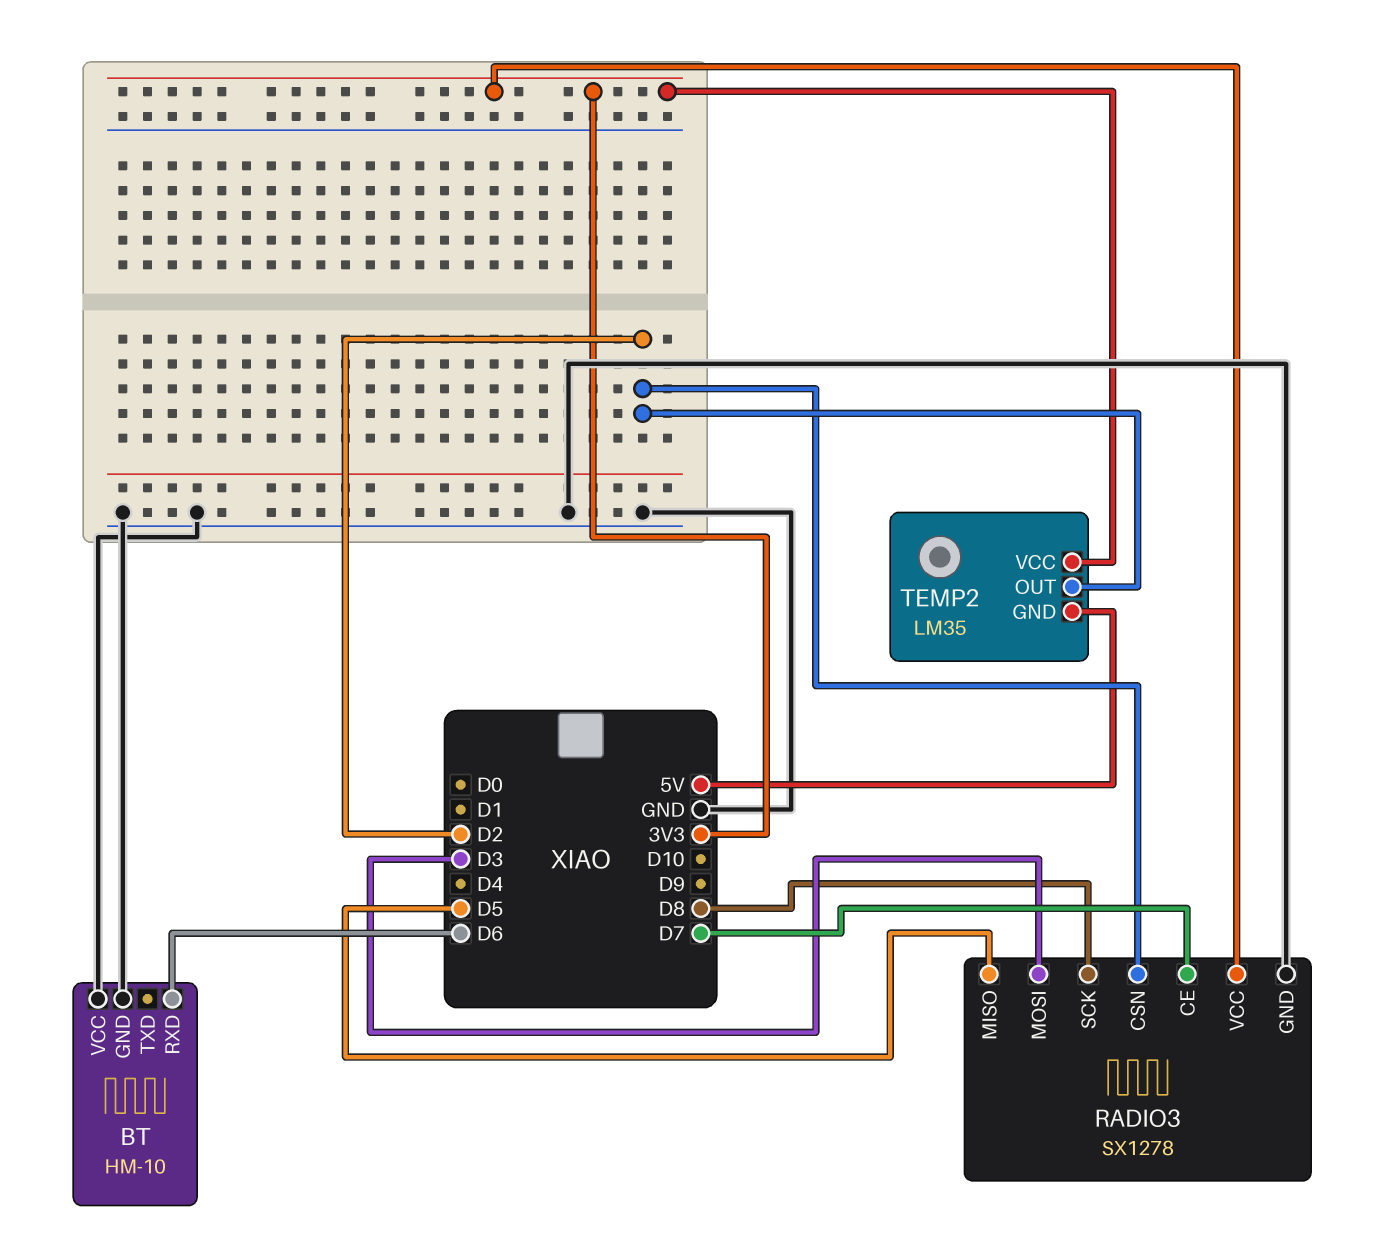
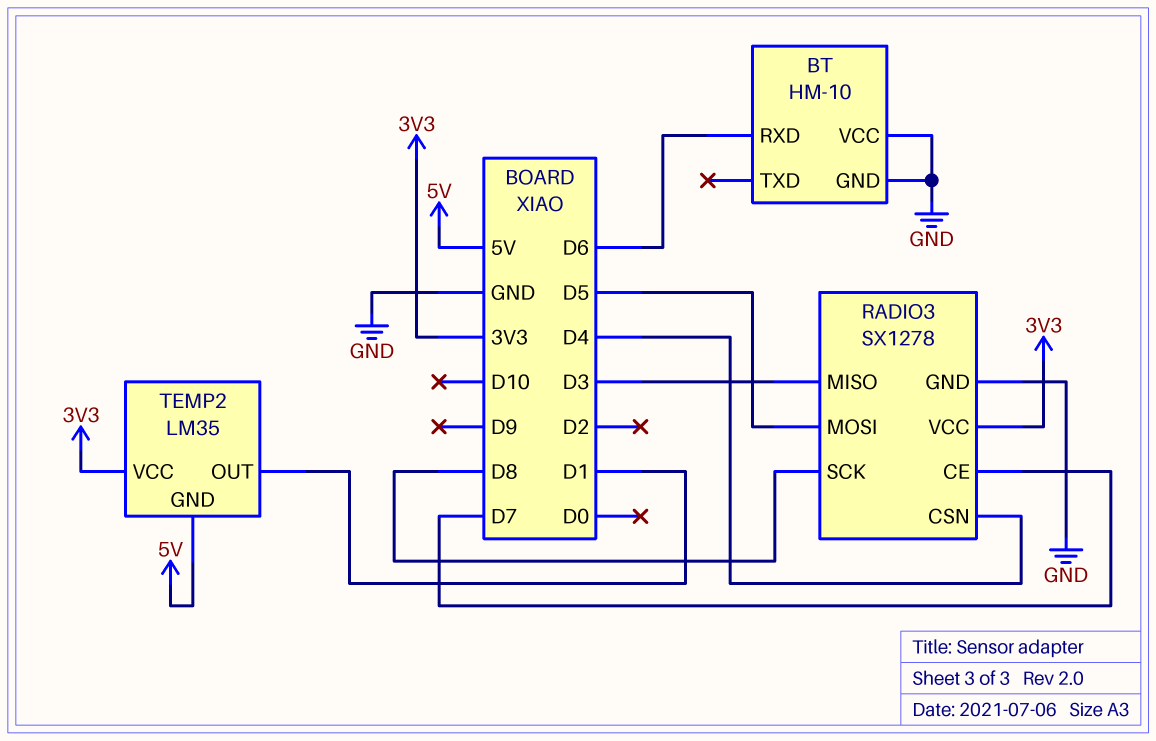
RADIO3 pin CSN: D2 -> D4
RADIO3 pin MISO: D5 -> D3
RADIO3 pin MOSI: D3 -> D5
TEMP2 pin OUT: D2 -> D1

